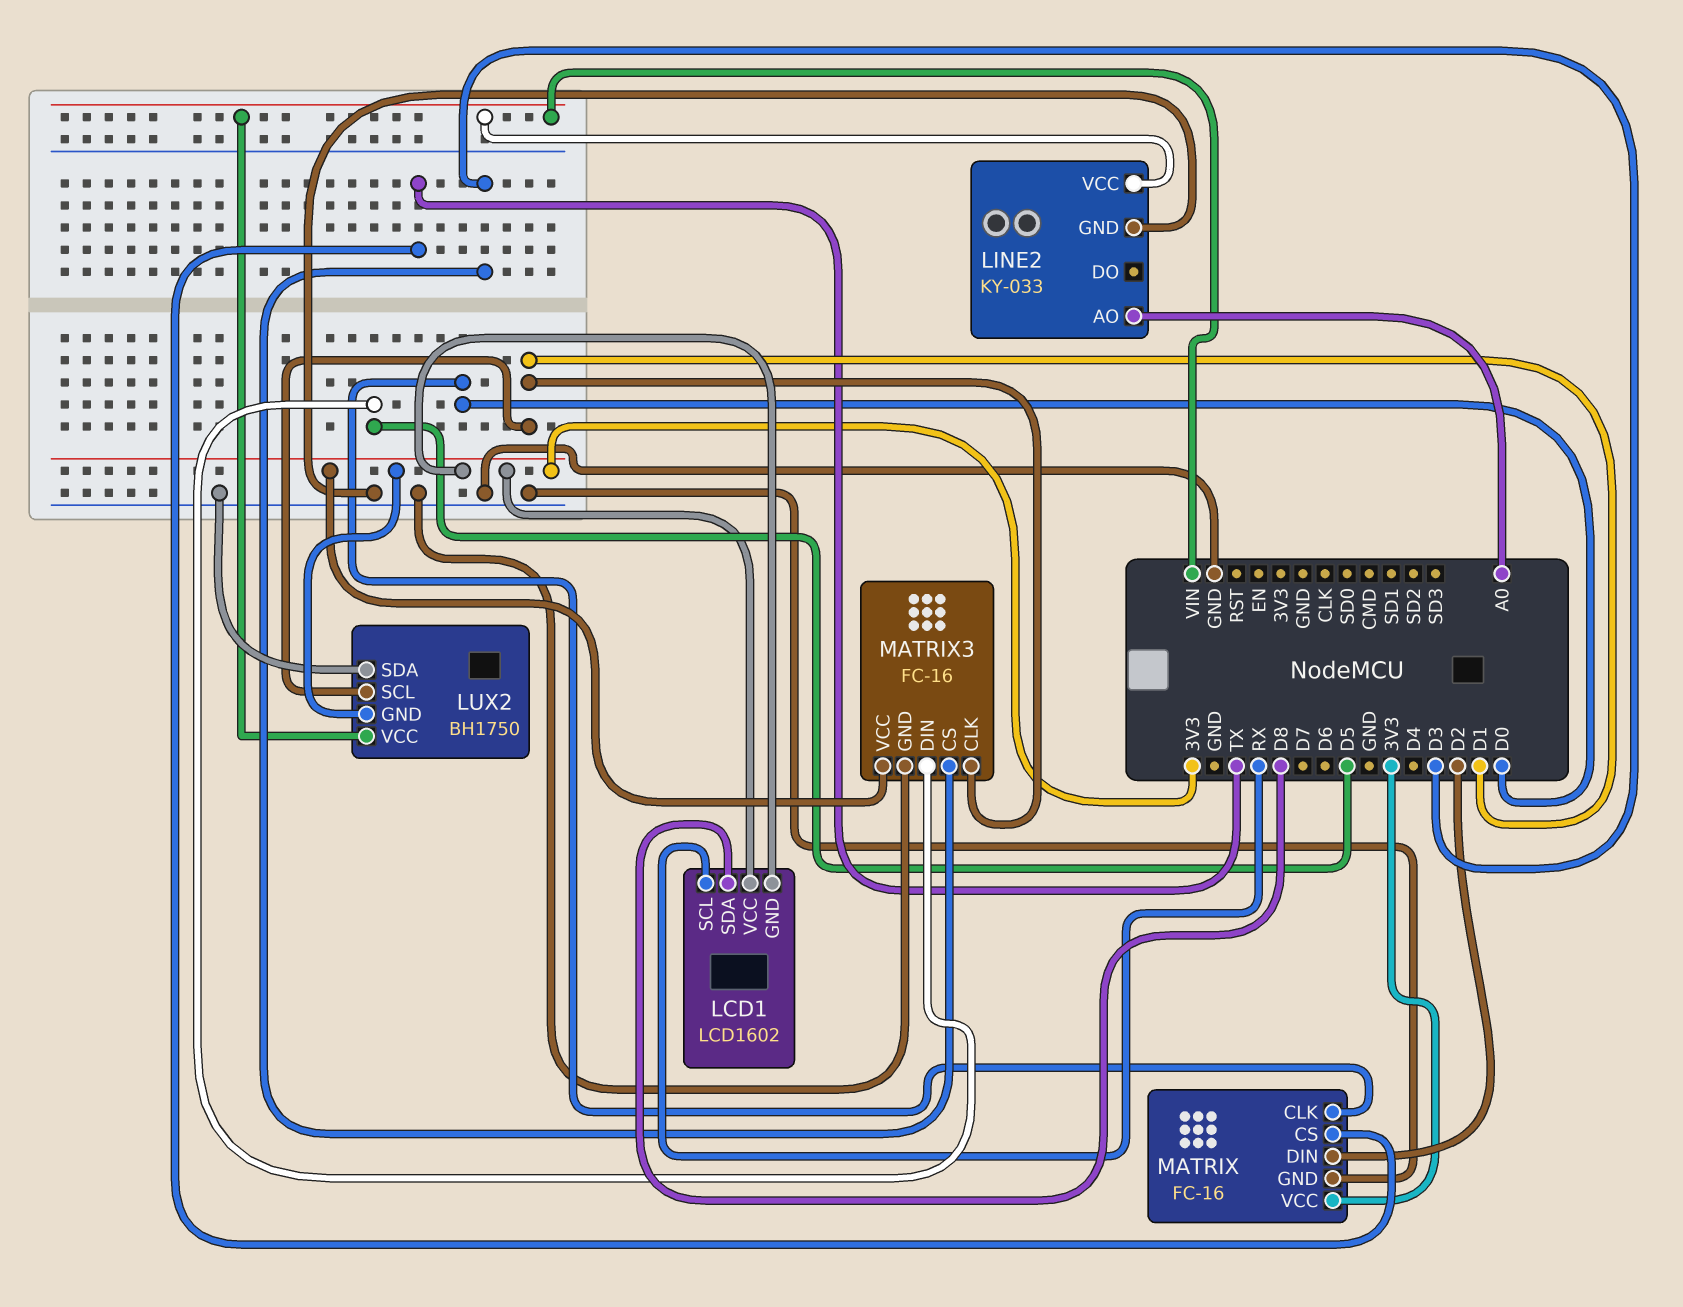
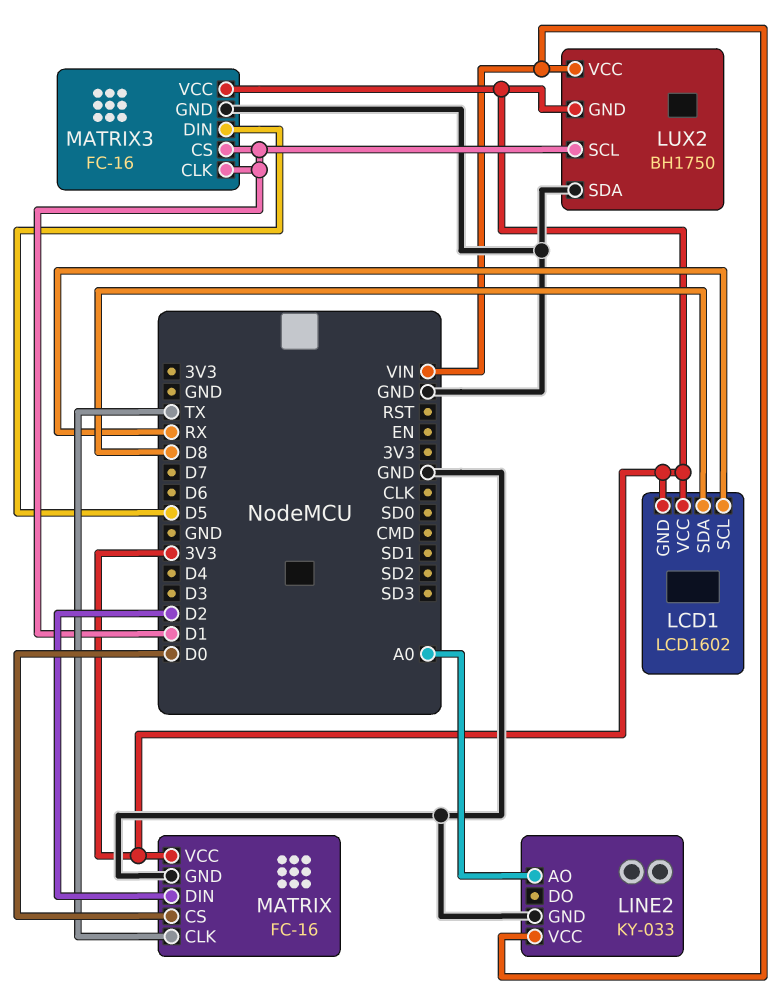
MATRIX pin CLK: D0 -> TX
MATRIX pin CS: TX -> D0
MATRIX3 pin CS: D3 -> D1

